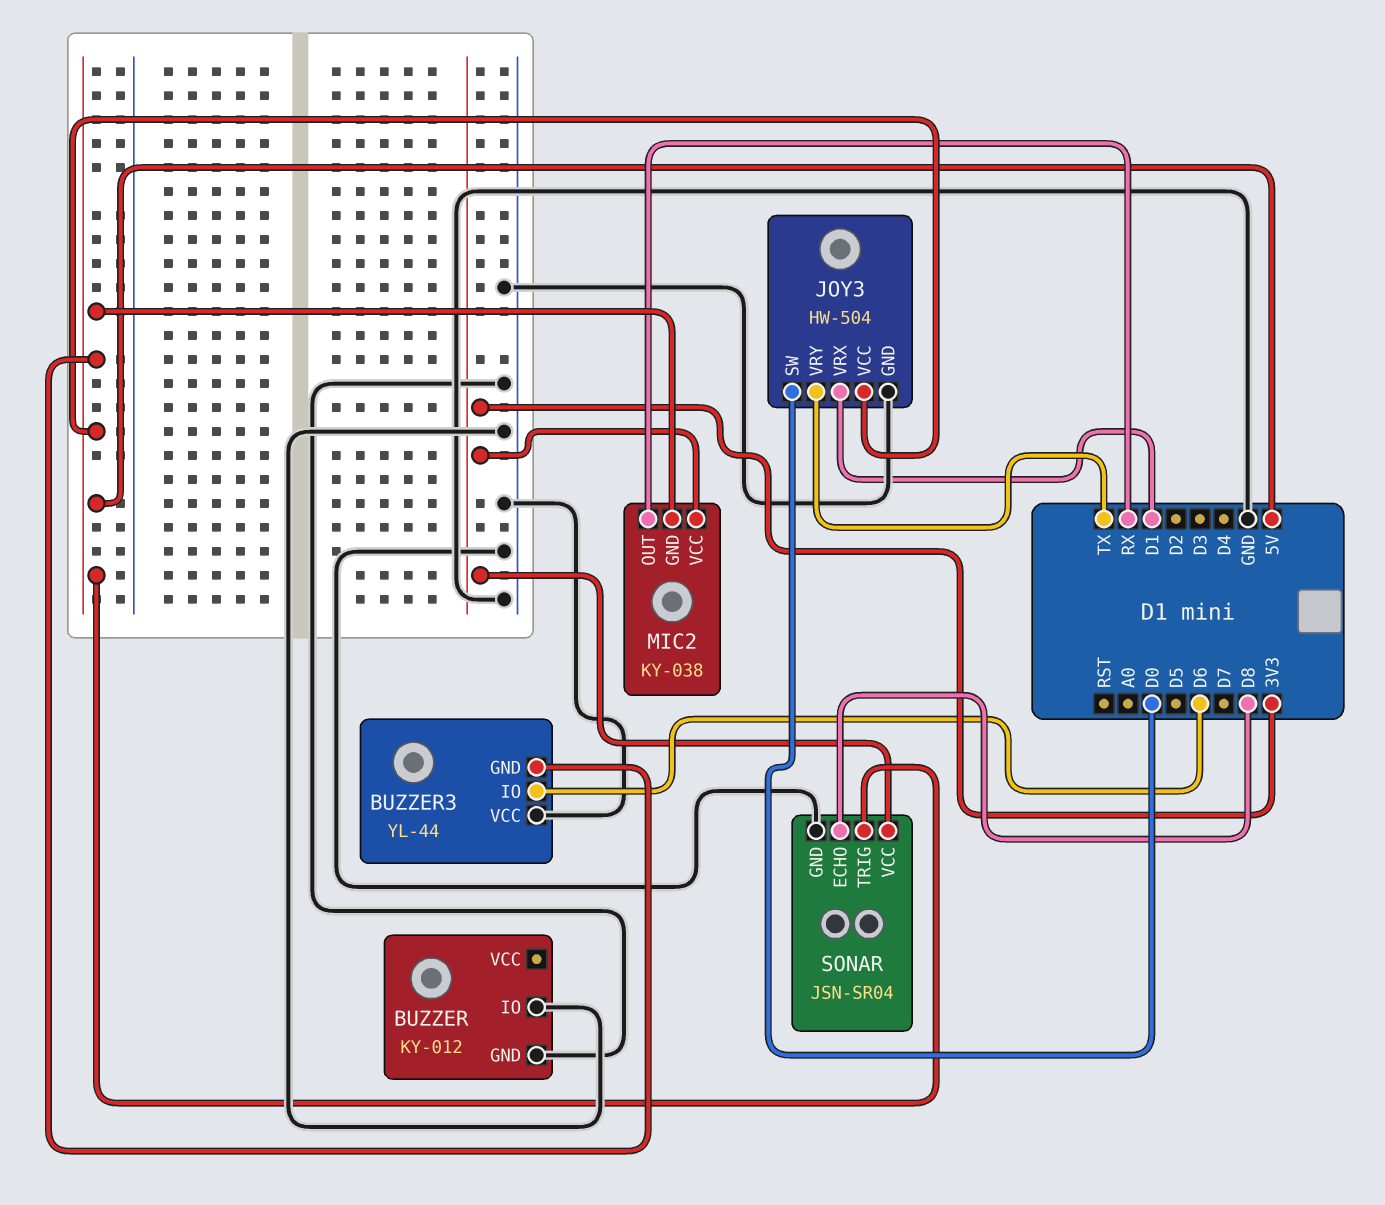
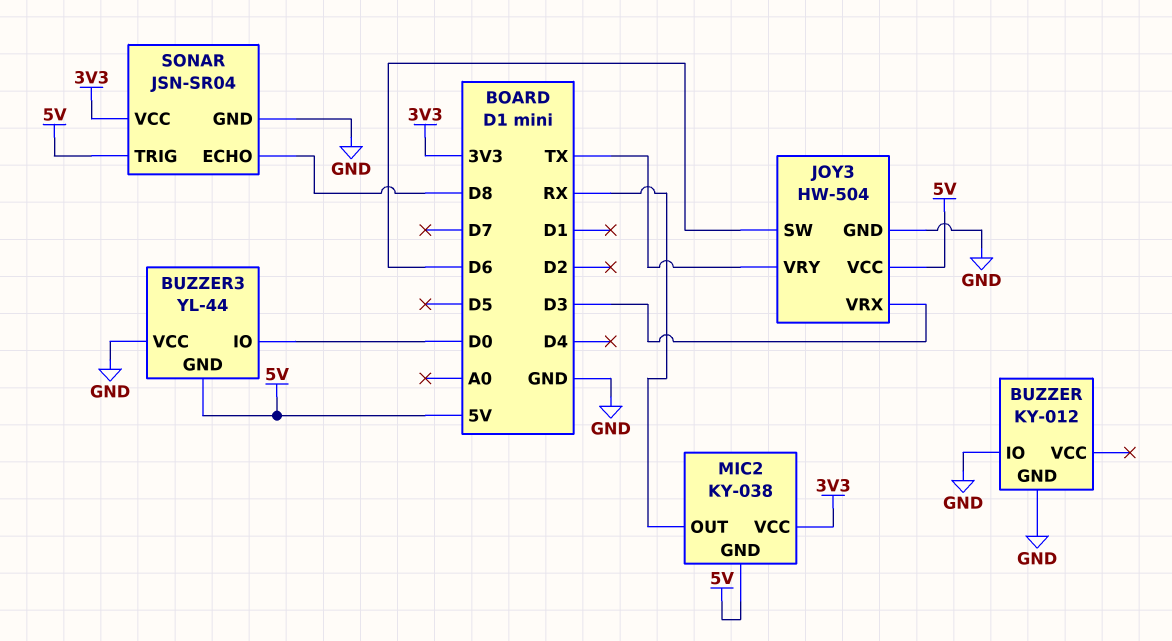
BUZZER3 pin IO: D6 -> D0
JOY3 pin SW: D0 -> D6
JOY3 pin VRX: D1 -> D3

